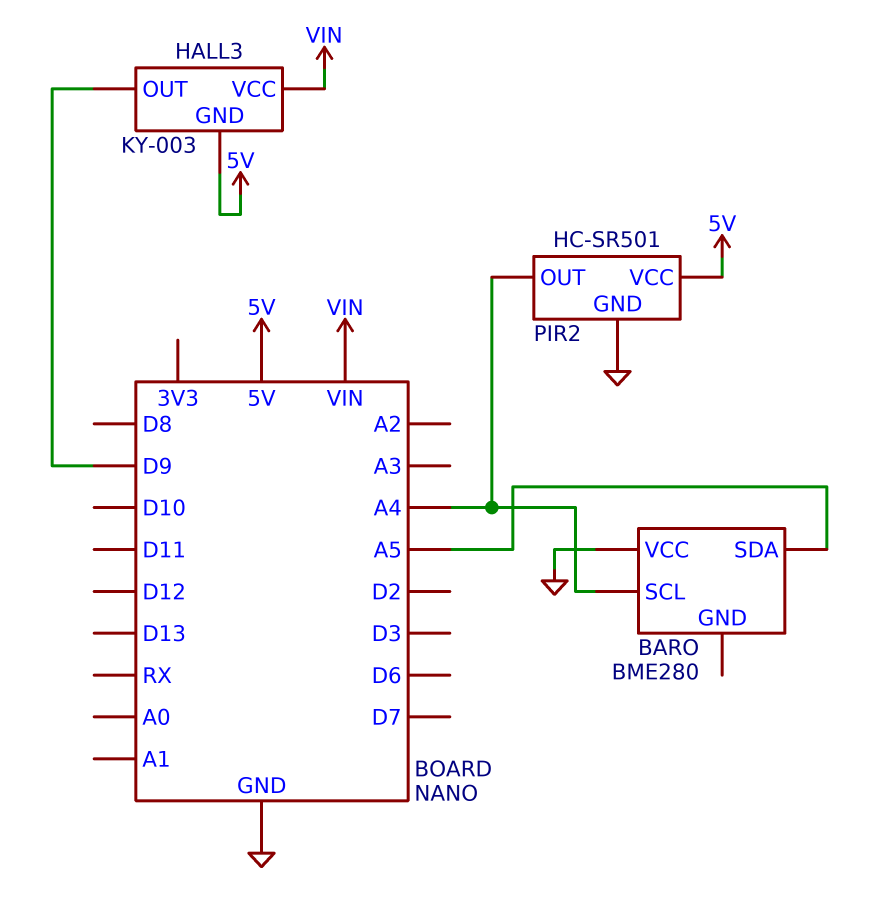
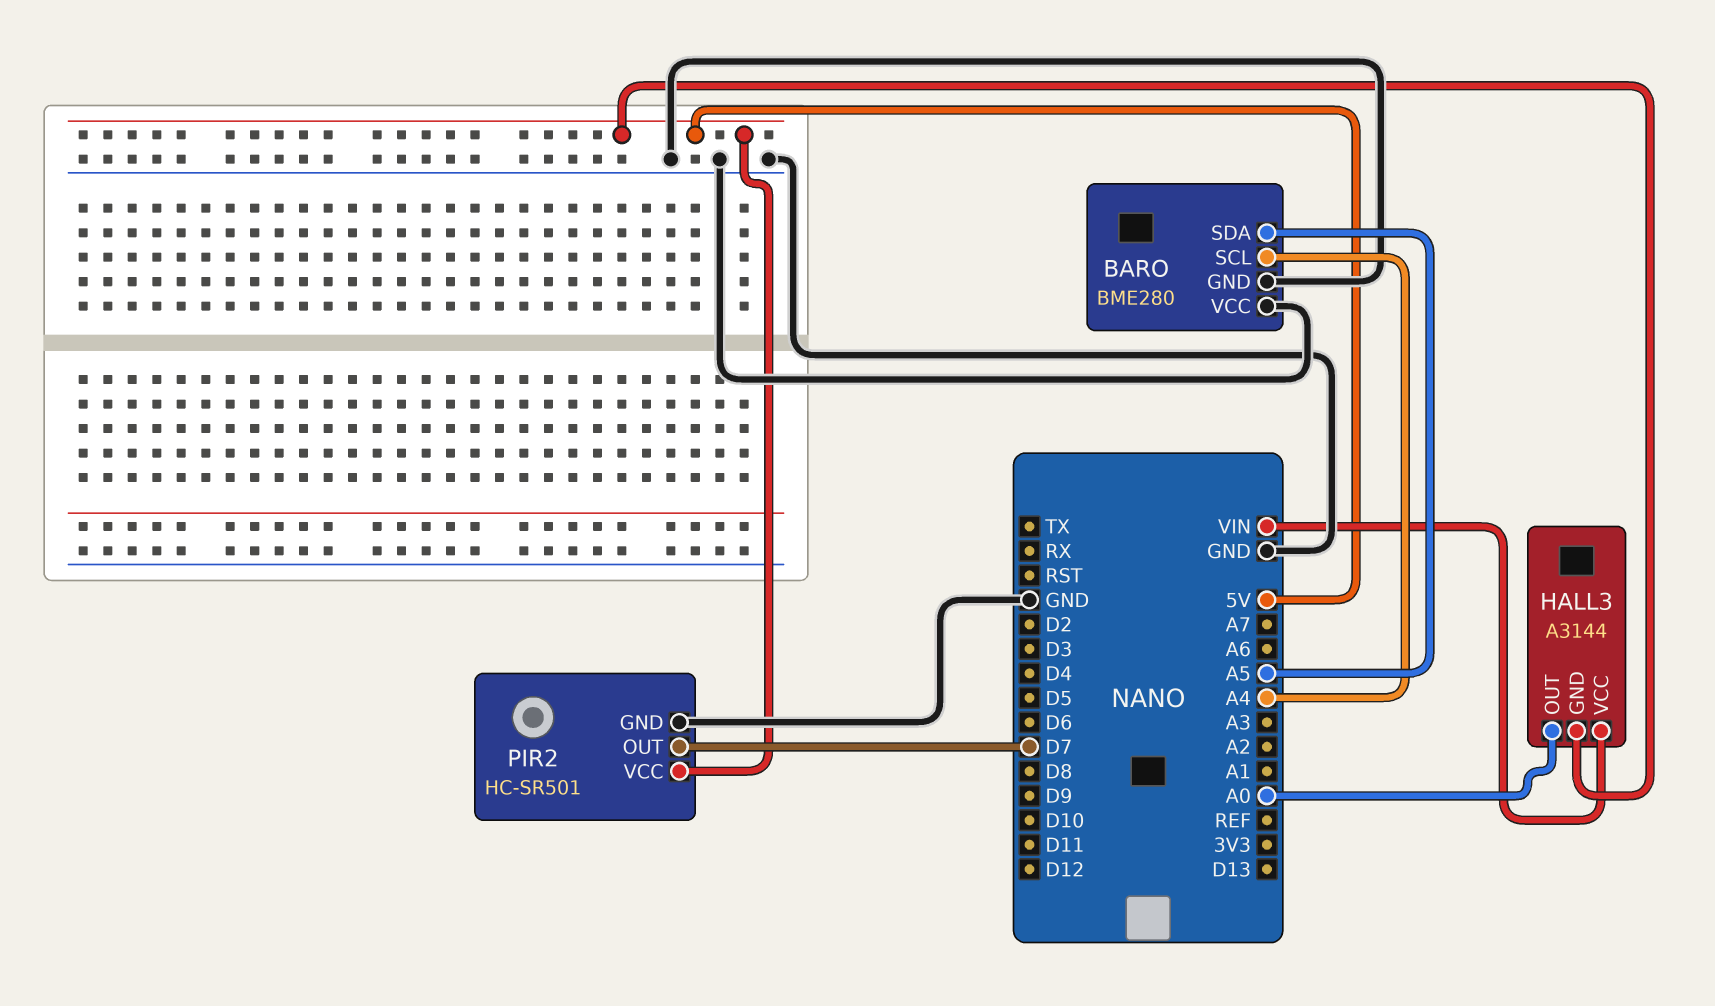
BARO pin GND: none -> GND
HALL3: KY-003 -> A3144
HALL3 pin OUT: D9 -> A0
PIR2 pin OUT: A4 -> D7

